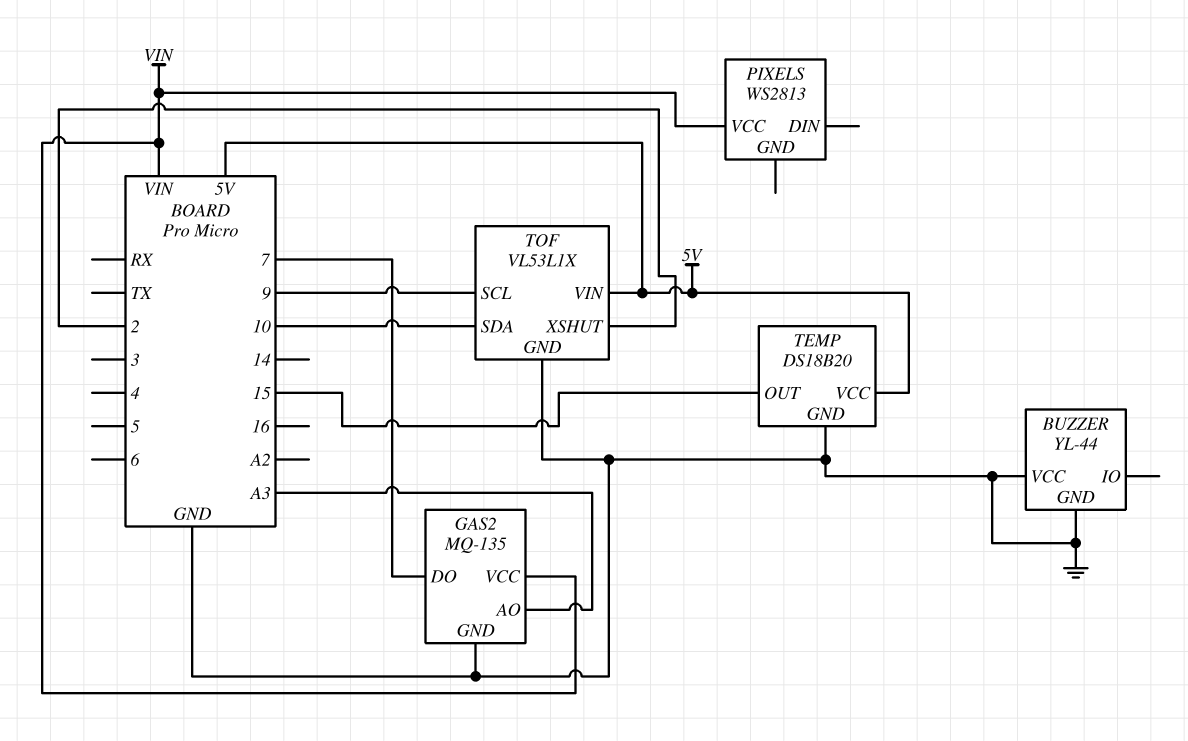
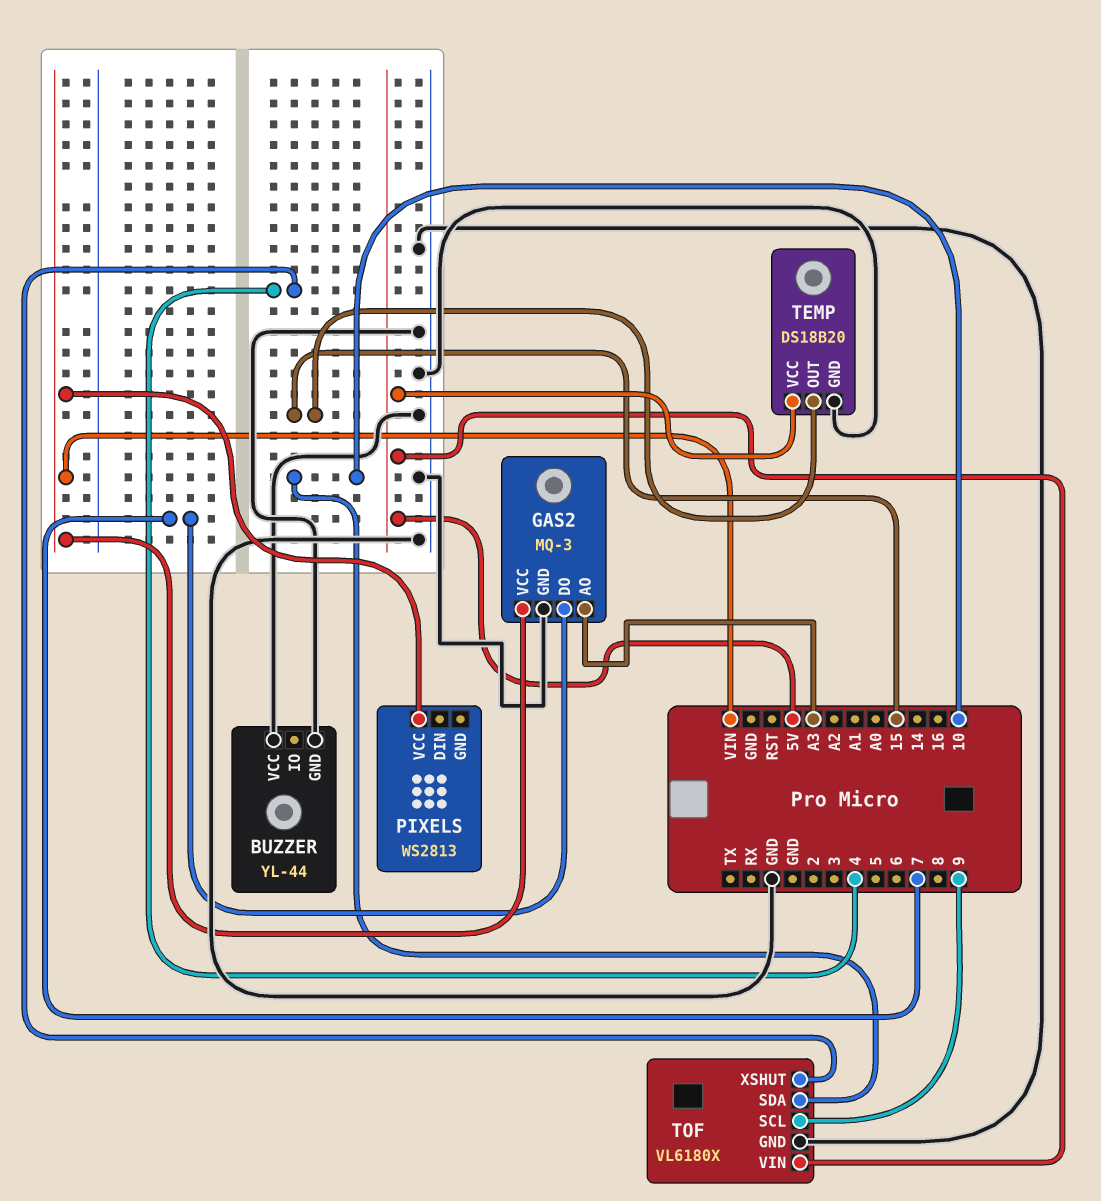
GAS2: MQ-135 -> MQ-3
TOF: VL53L1X -> VL6180X
TOF pin XSHUT: 2 -> 4

